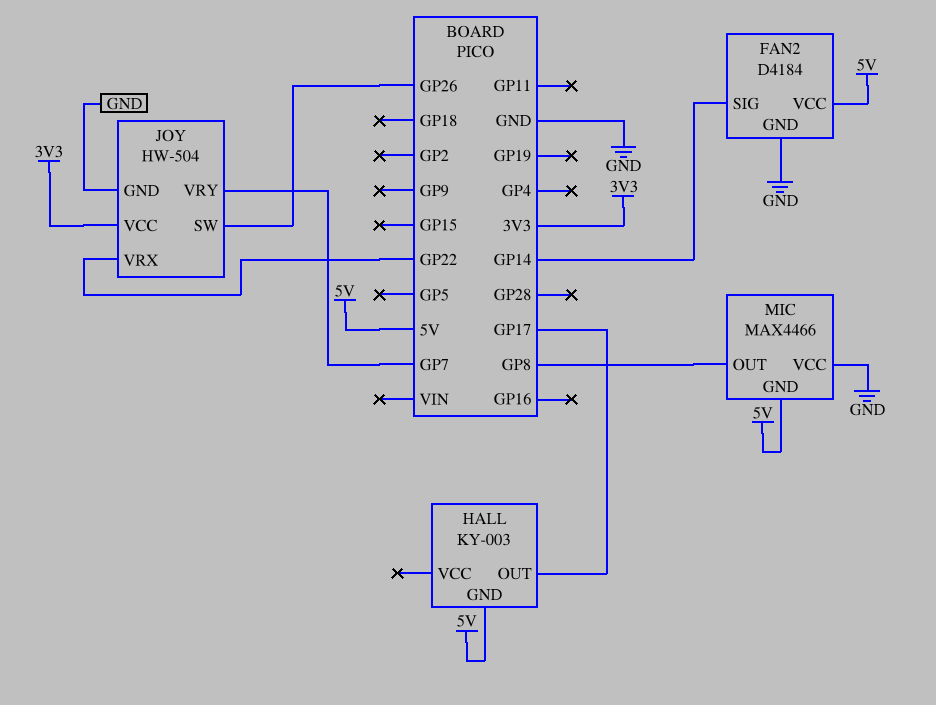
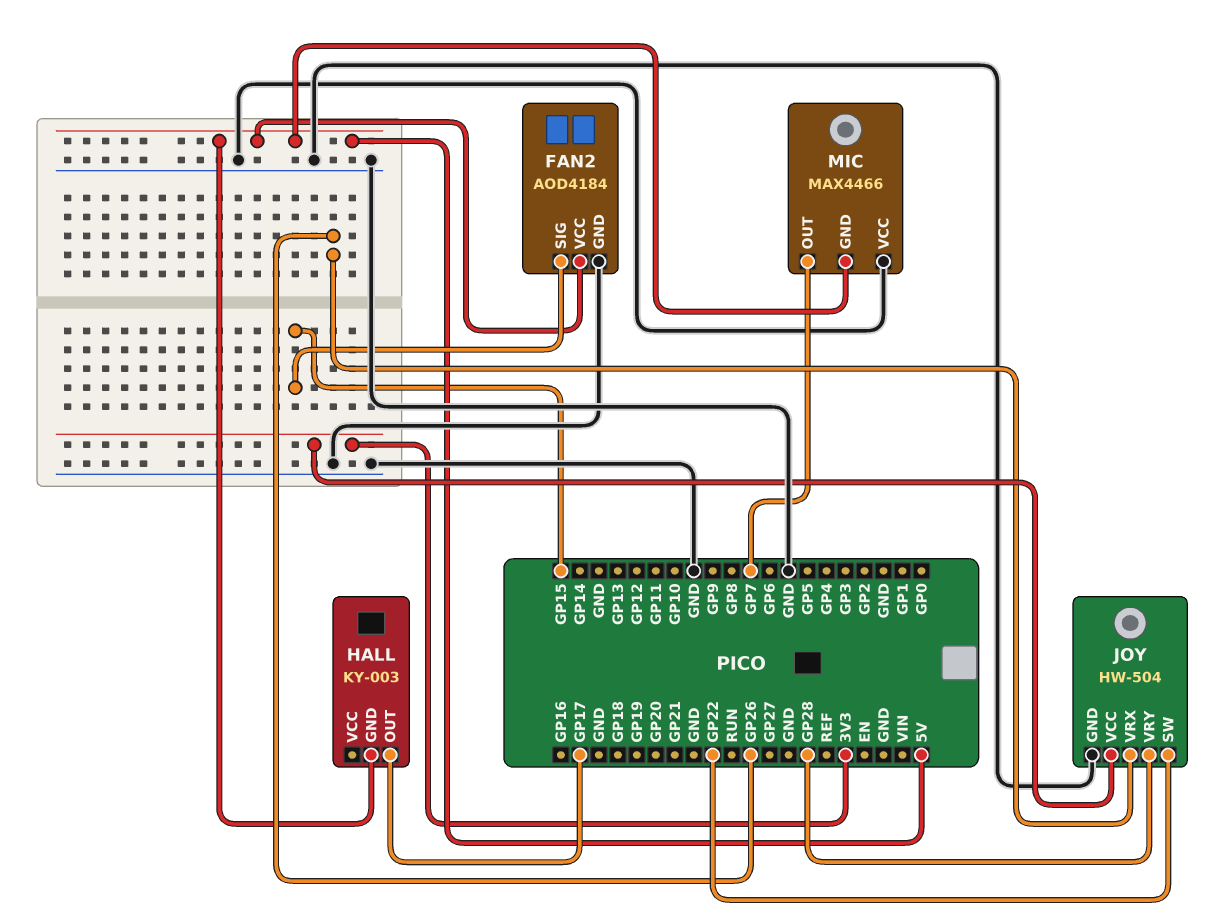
FAN2: D4184 -> AOD4184
FAN2 pin SIG: GP14 -> GP15
JOY pin SW: GP26 -> GP22
JOY pin VRX: GP22 -> GP26
JOY pin VRY: GP7 -> GP28
MIC pin OUT: GP8 -> GP7

